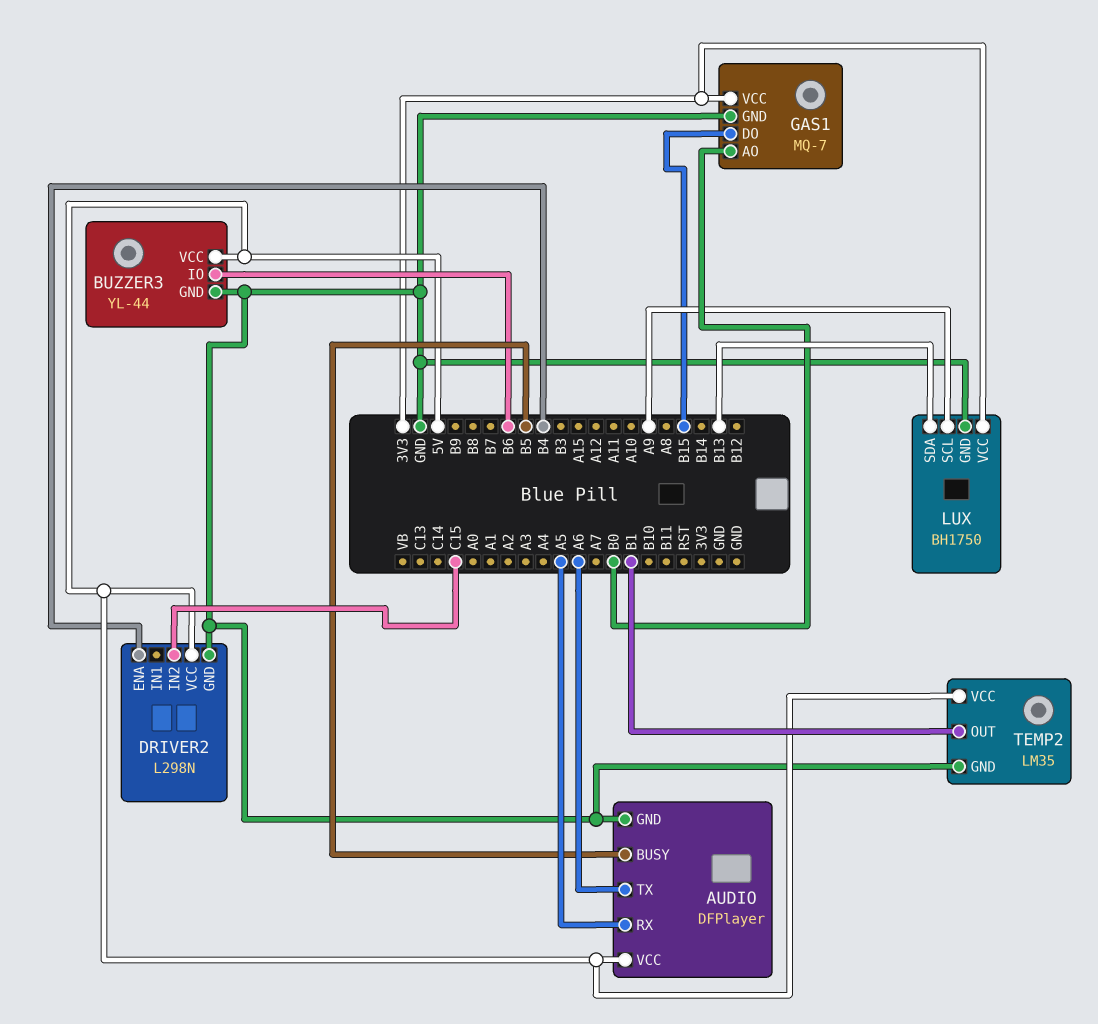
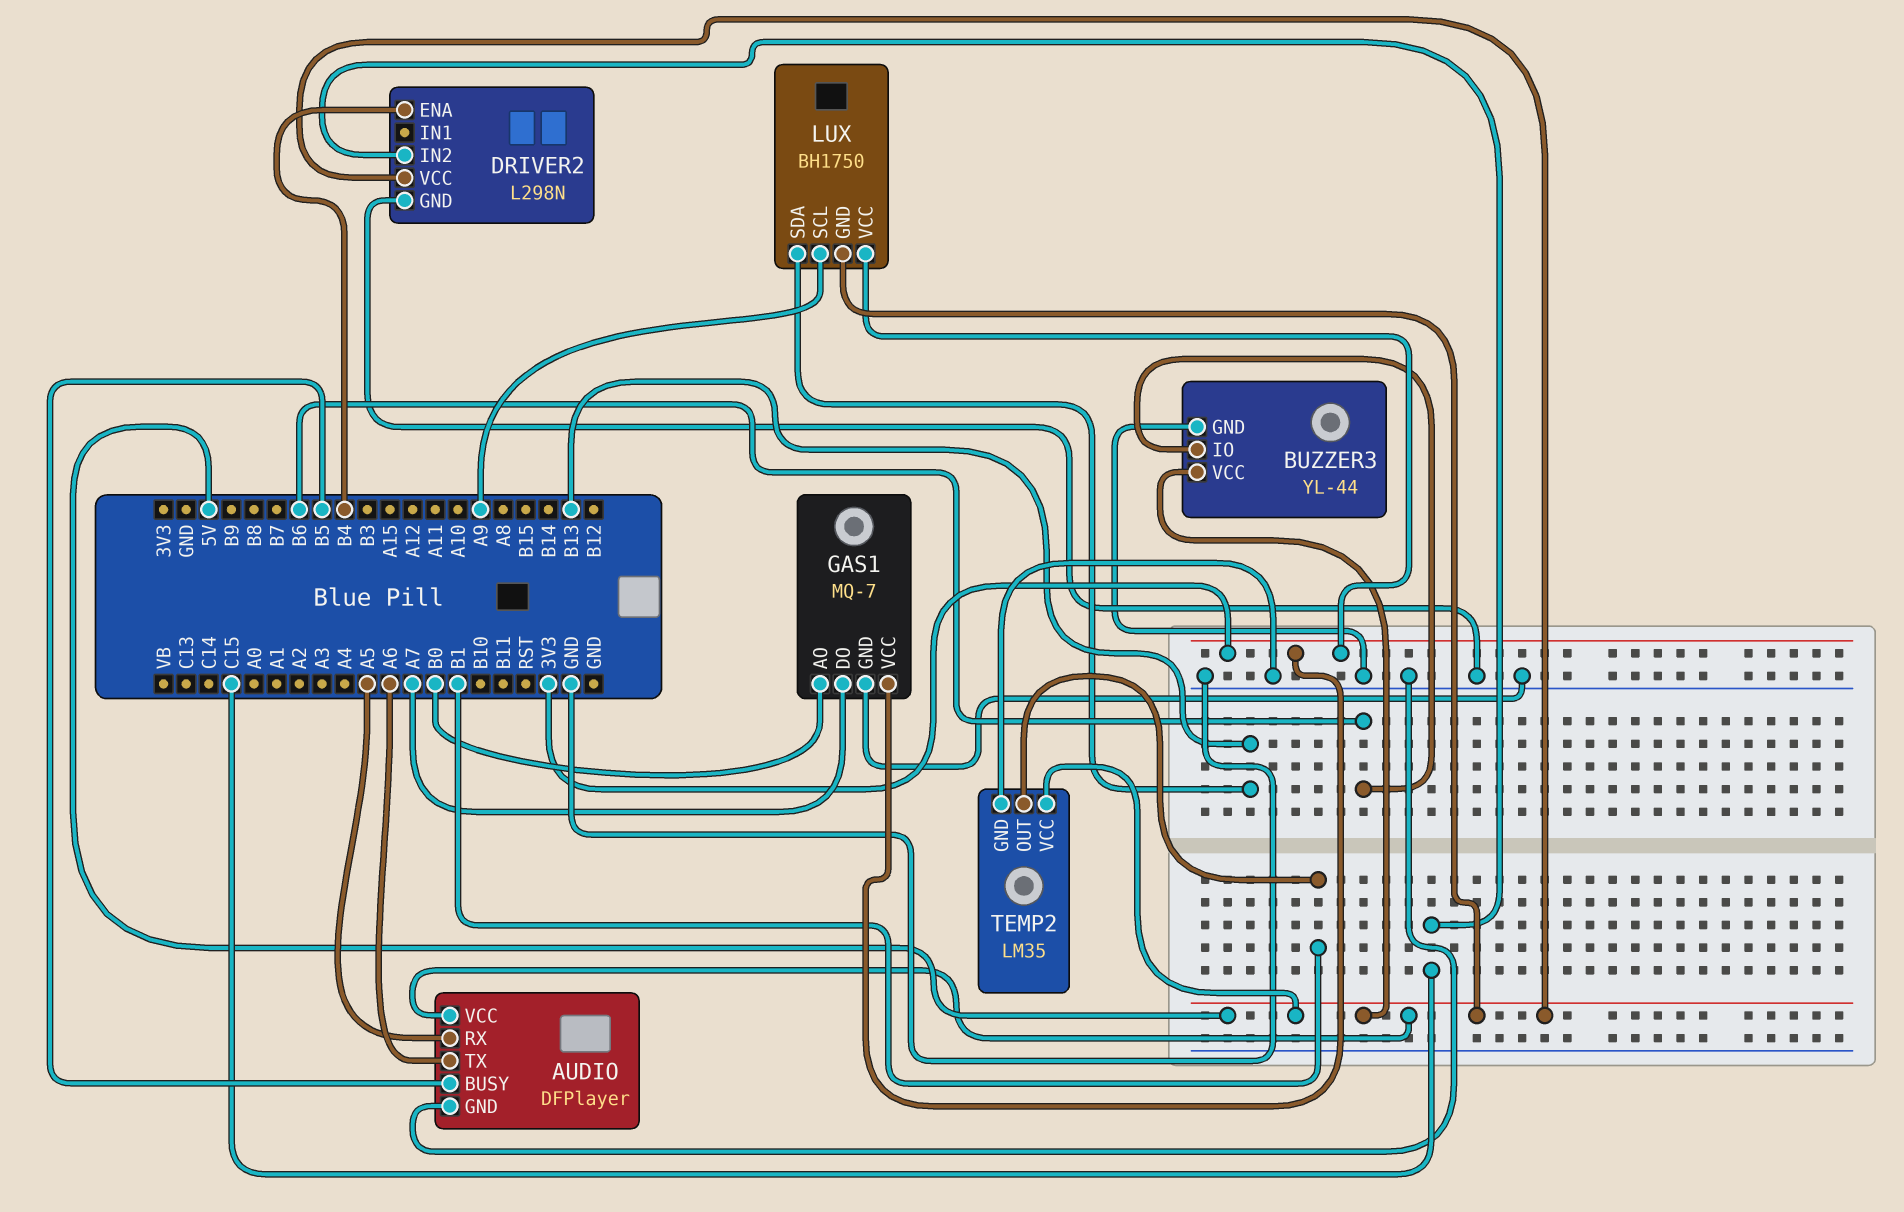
GAS1 pin DO: B15 -> A7
LUX pin GND: GND -> 5V

